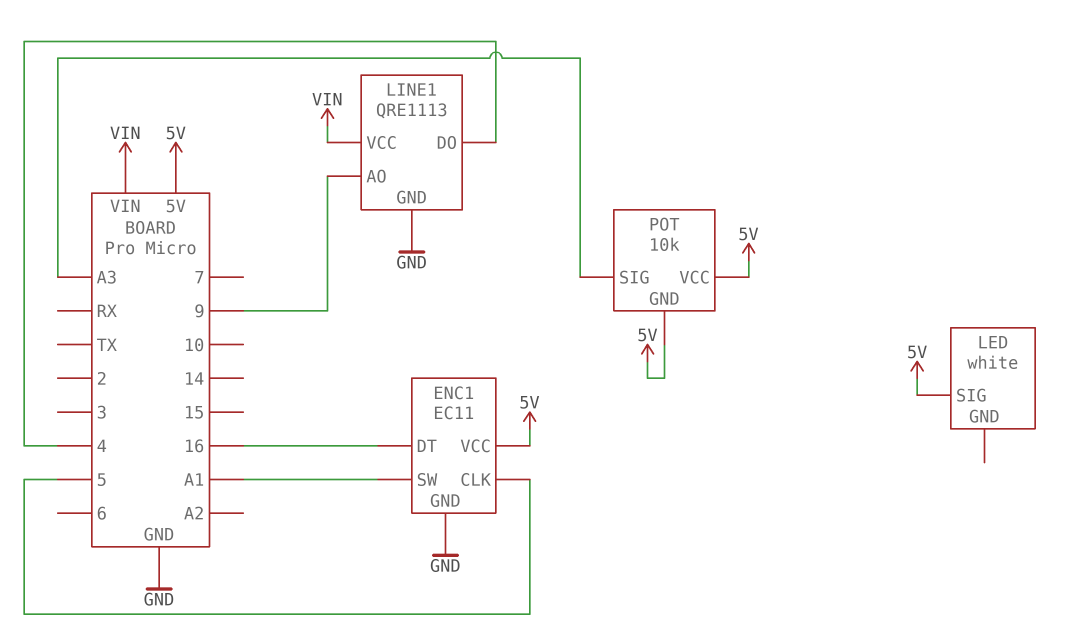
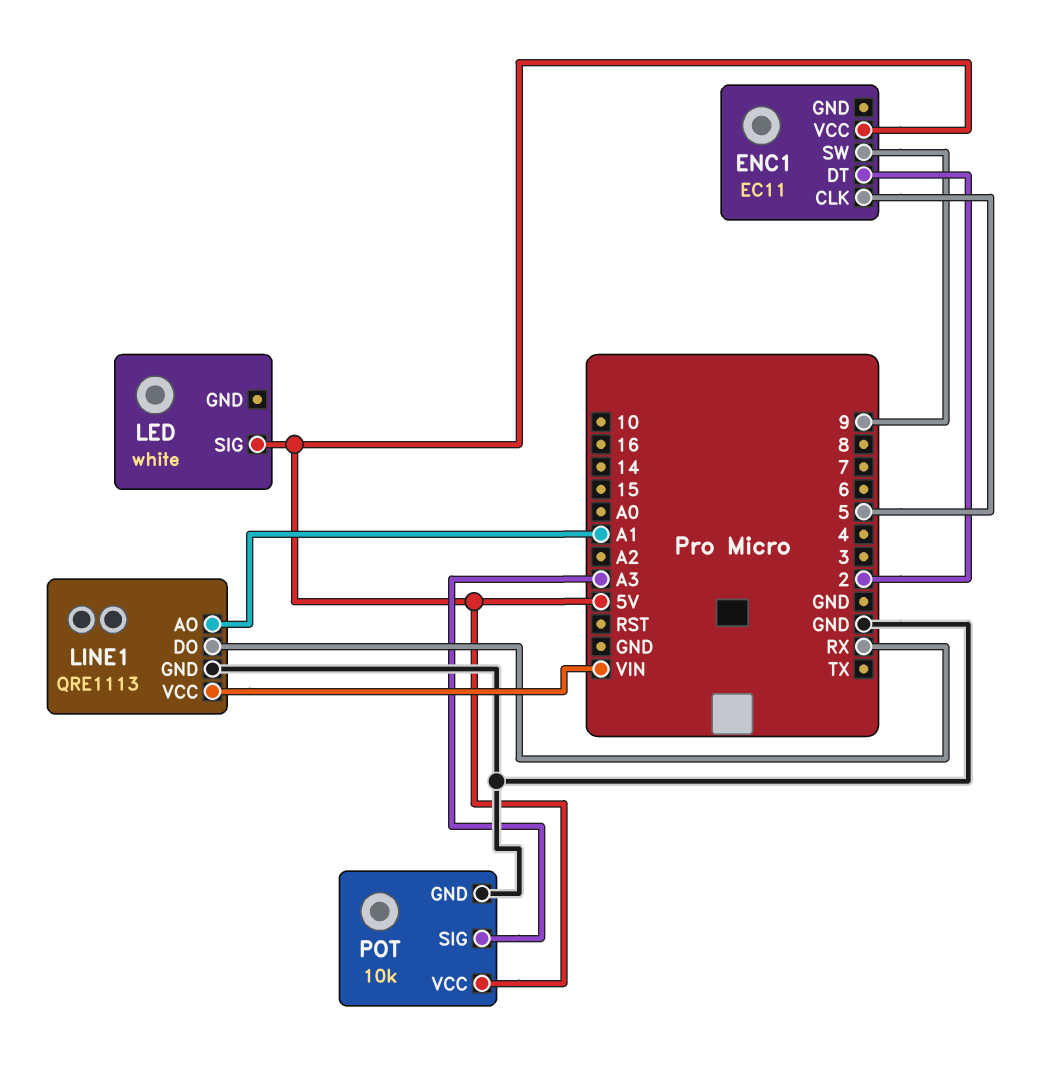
ENC1 pin DT: 16 -> 2
ENC1 pin GND: GND -> none
ENC1 pin SW: A1 -> 9
LINE1 pin AO: 9 -> A1
LINE1 pin DO: 4 -> RX
POT pin GND: 5V -> GND

